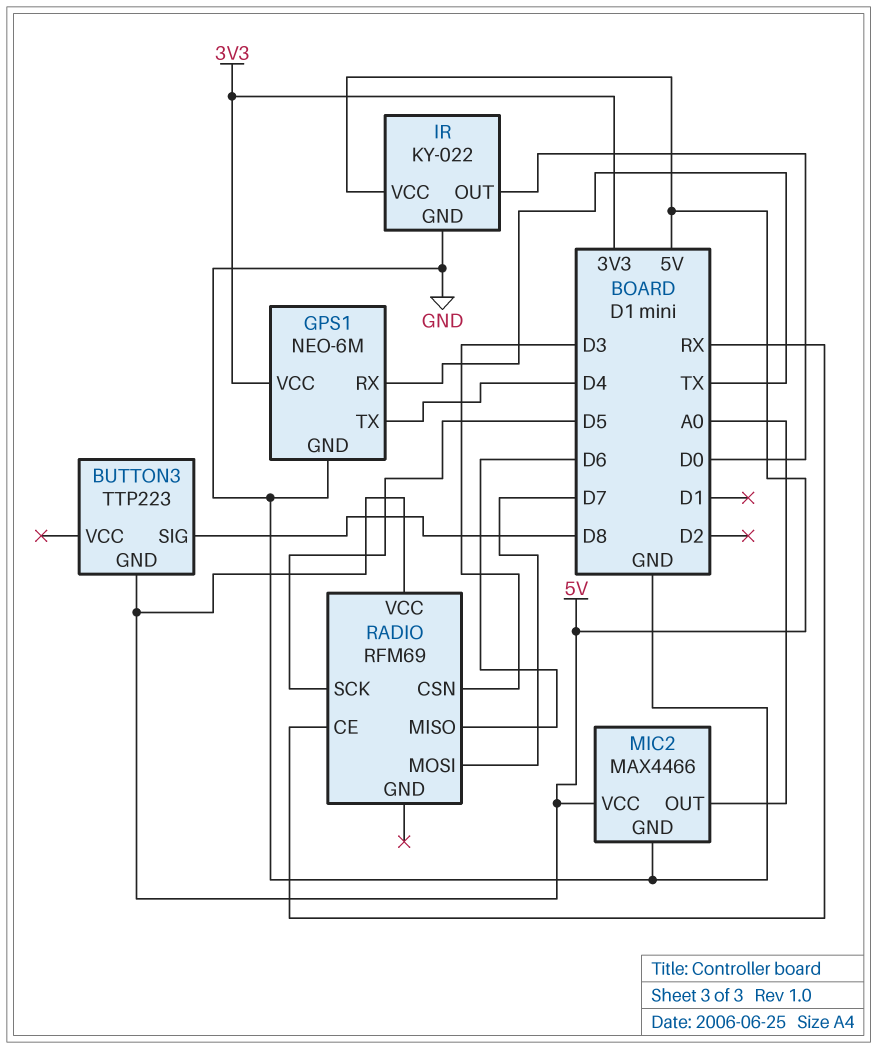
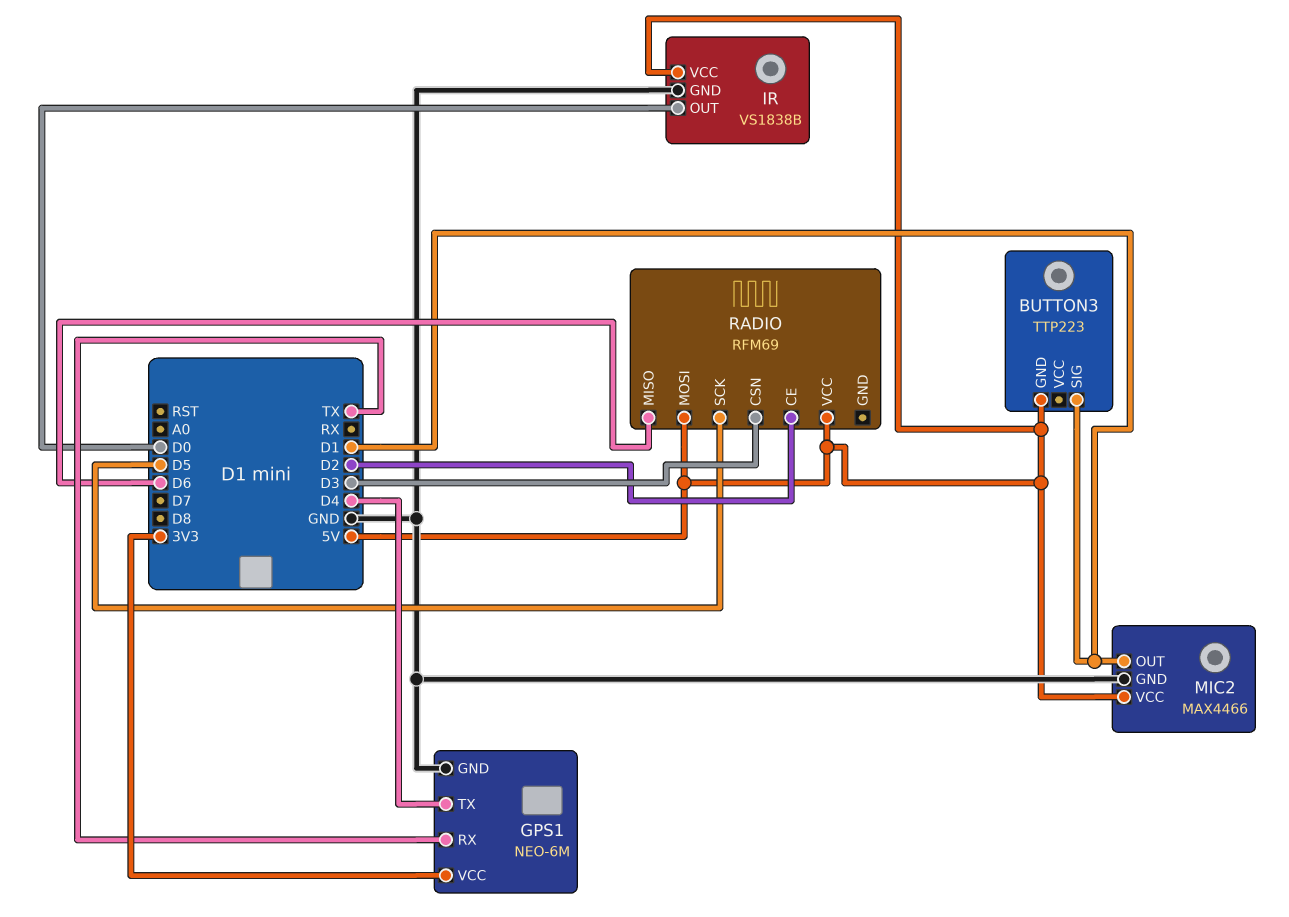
BUTTON3 pin SIG: D8 -> D1
IR: KY-022 -> VS1838B
MIC2 pin OUT: A0 -> D1
RADIO pin CE: RX -> D2
RADIO pin MOSI: D7 -> 5V

